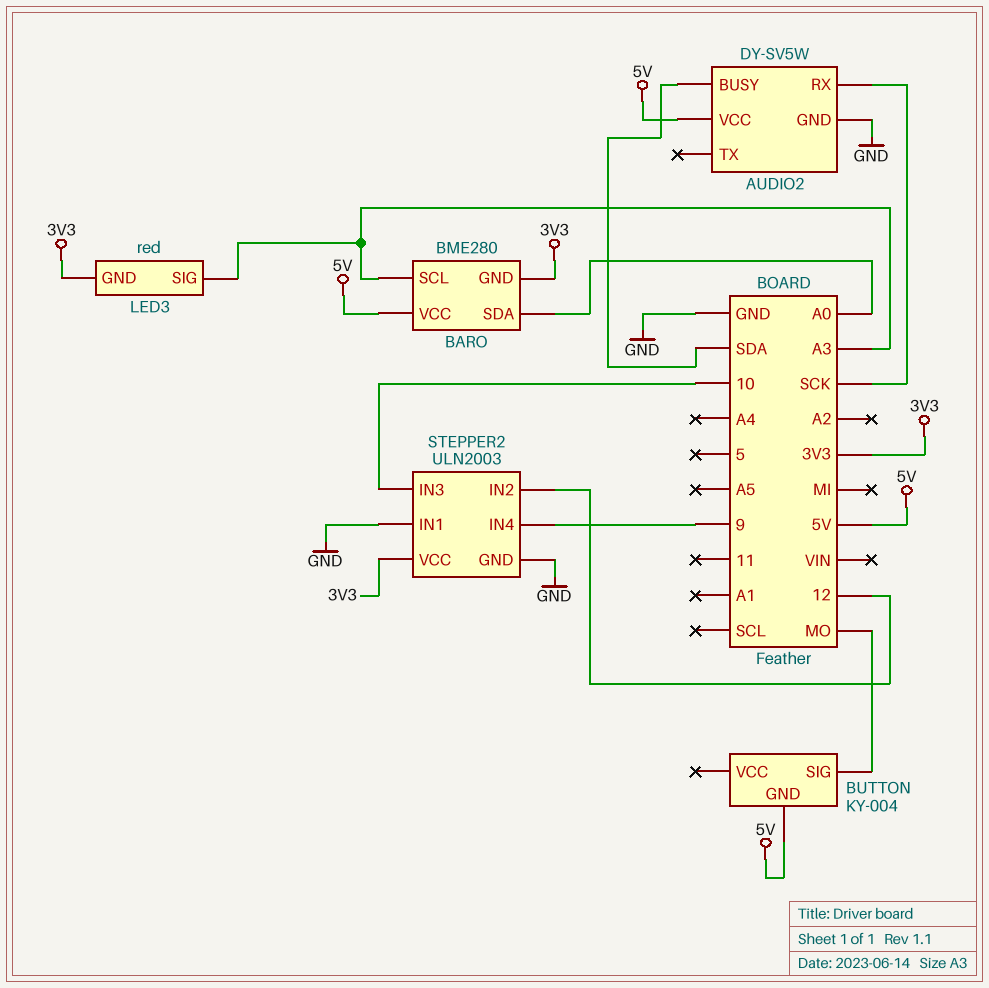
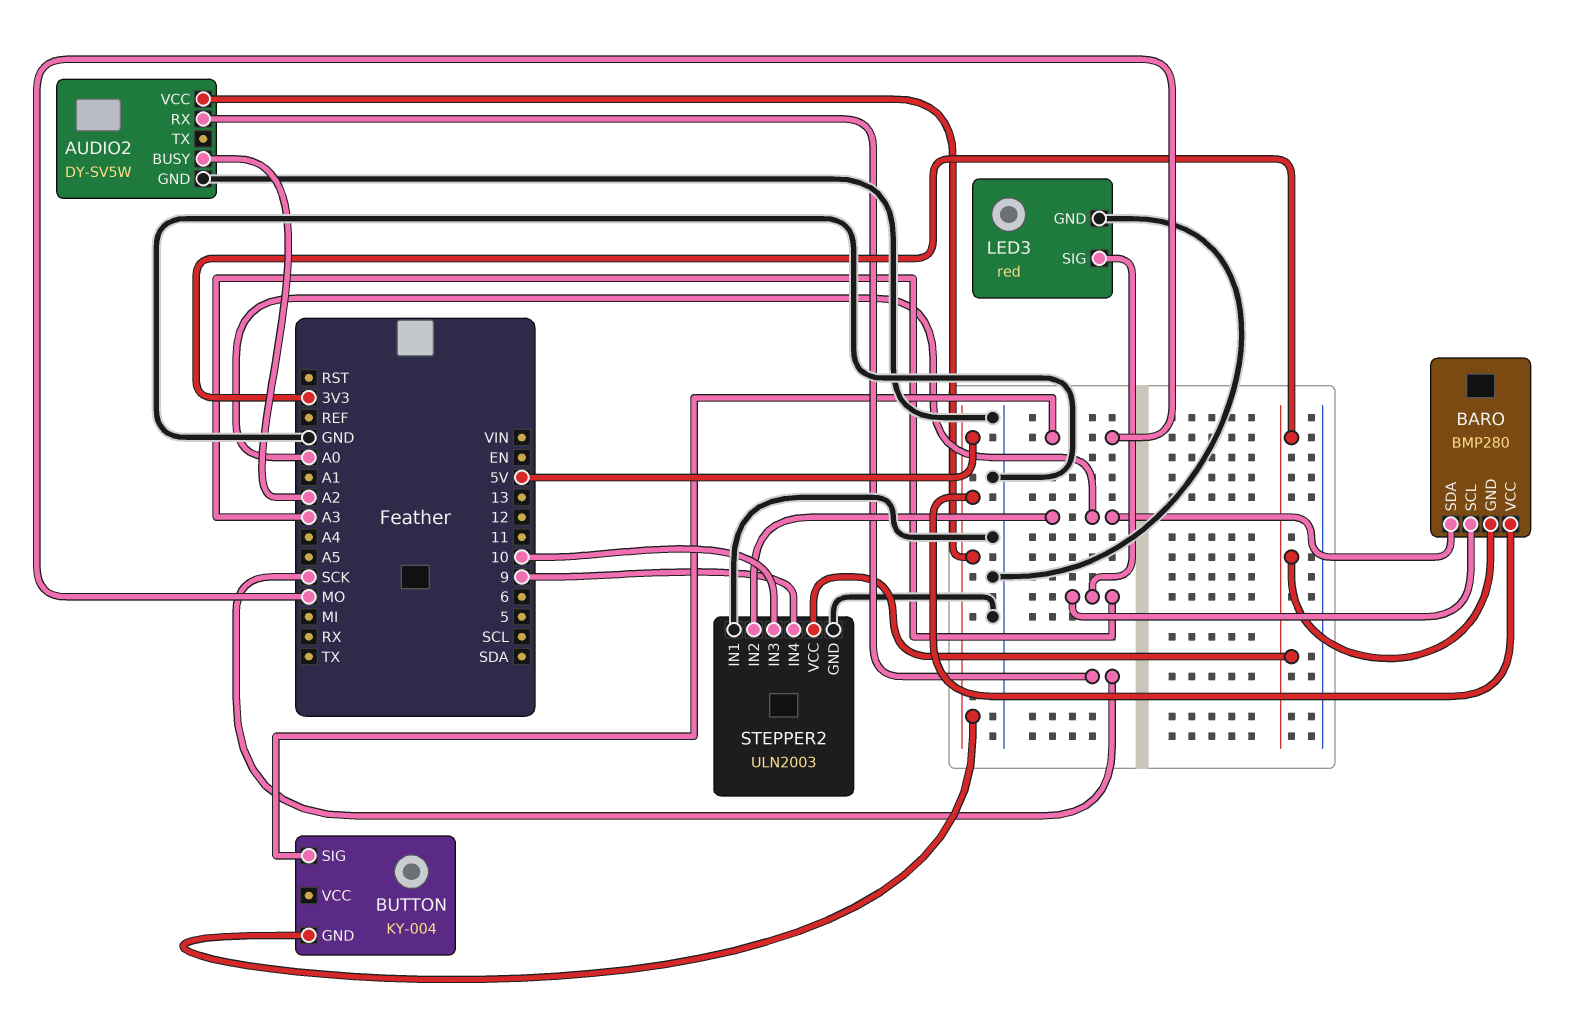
AUDIO2 pin BUSY: SDA -> A2
BARO: BME280 -> BMP280
LED3 pin GND: 3V3 -> GND
STEPPER2 pin IN2: 12 -> A0

